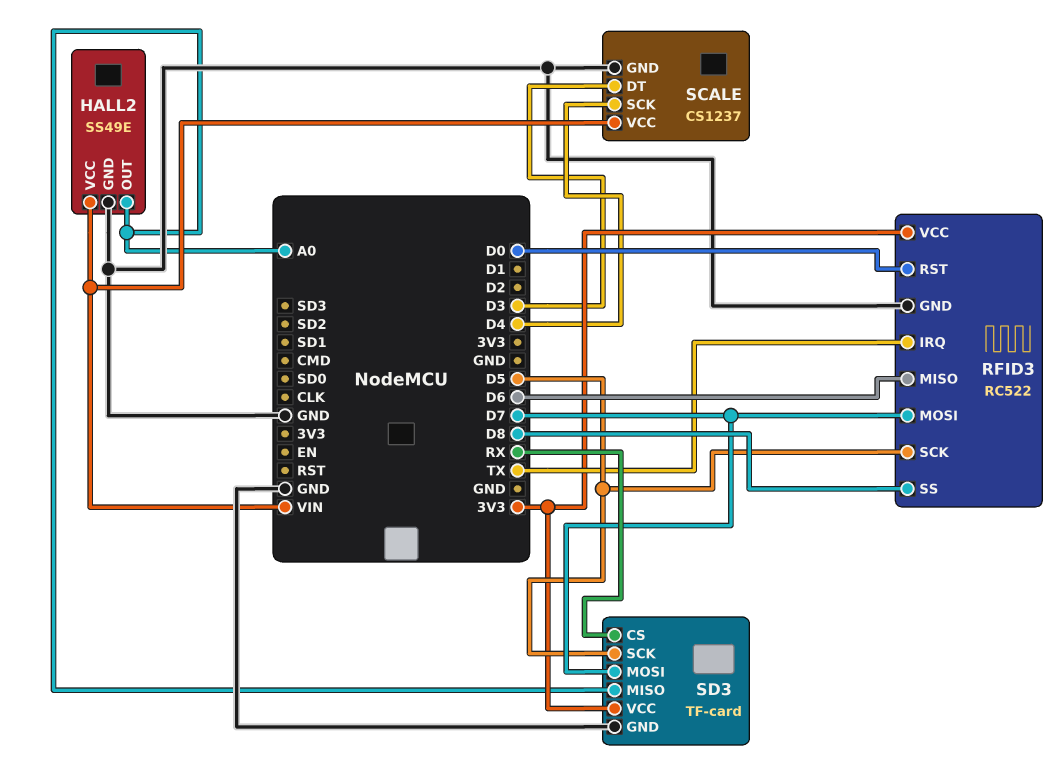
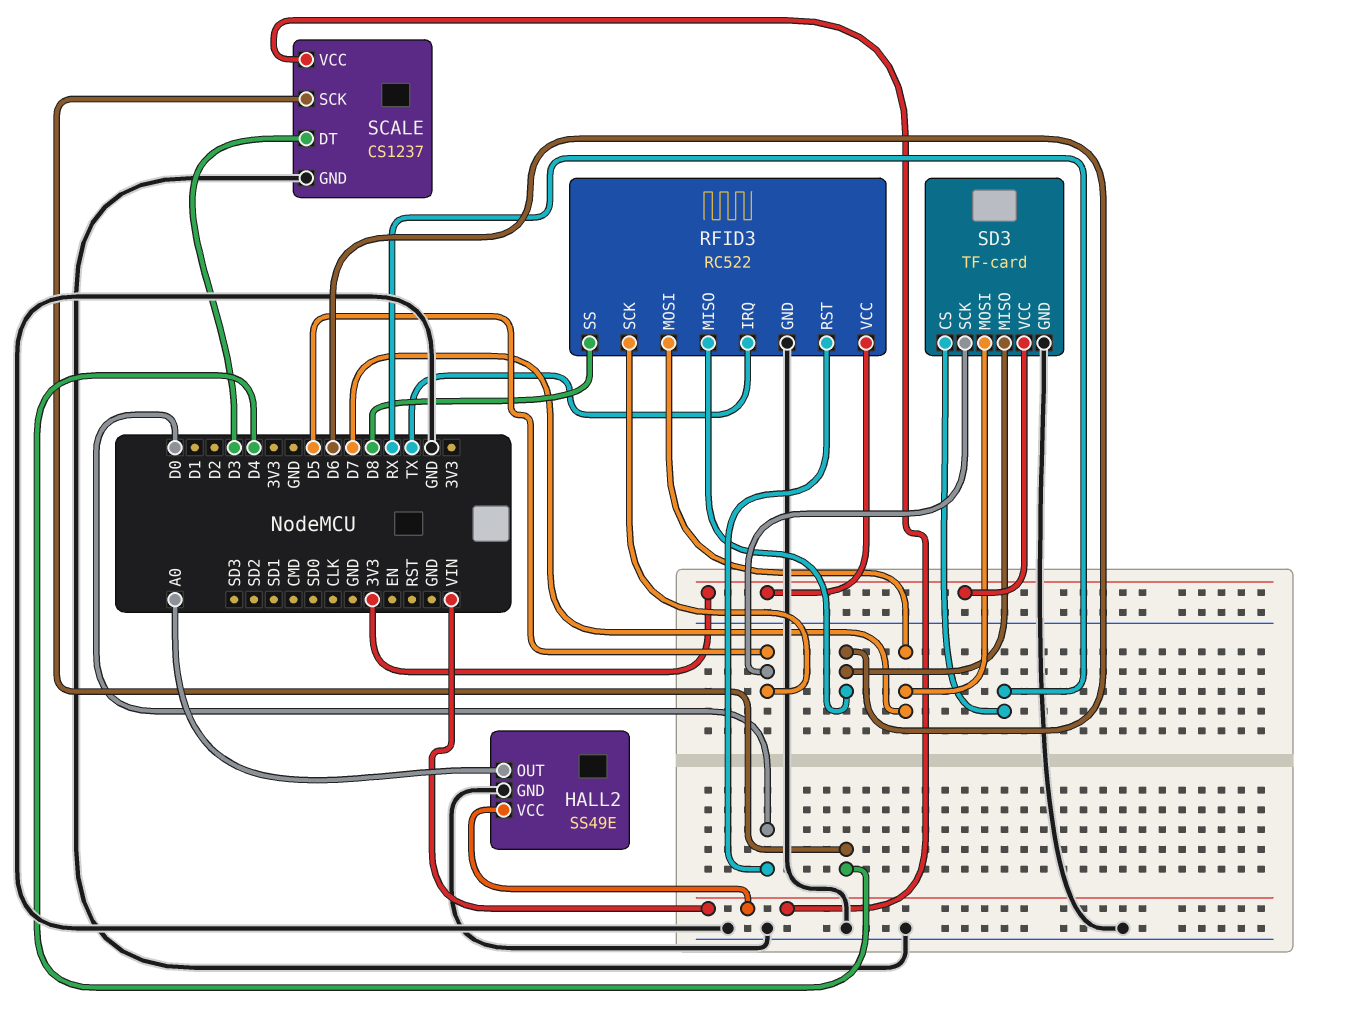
SD3 pin MISO: A0 -> D6

